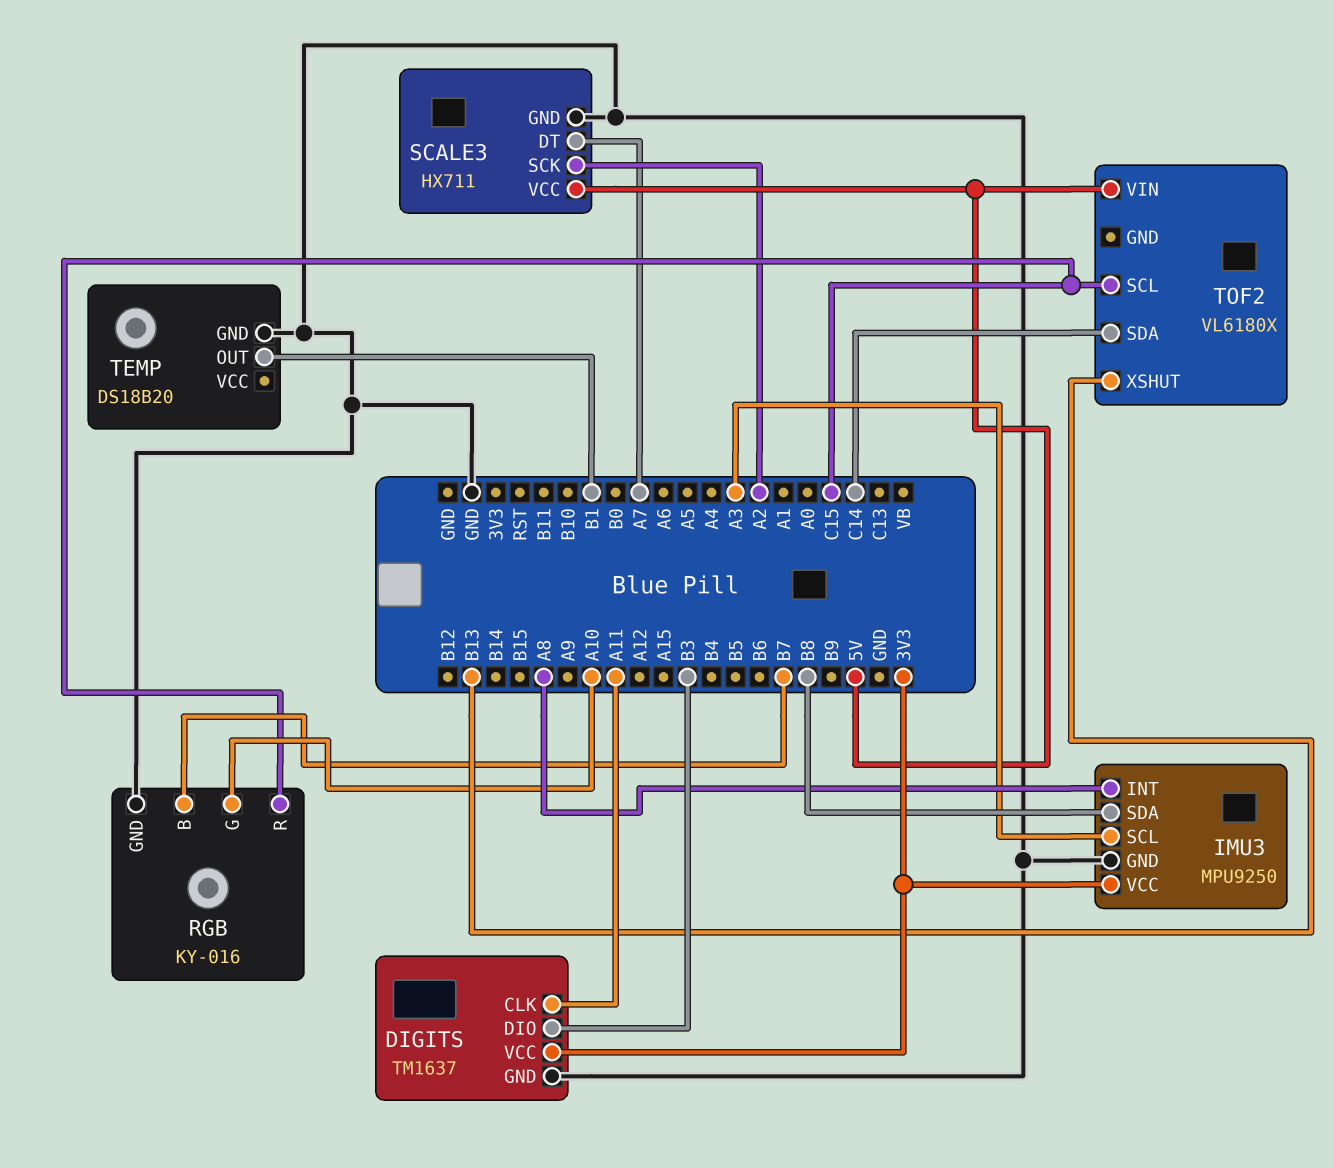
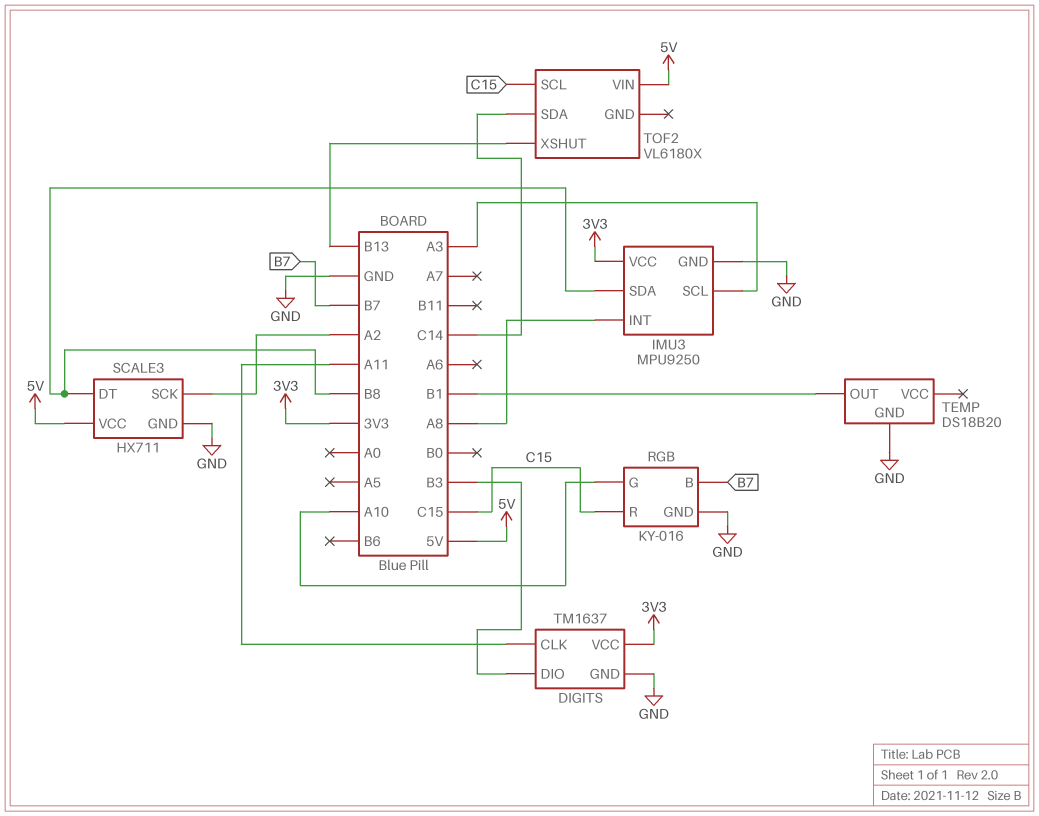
SCALE3 pin DT: A7 -> B8

